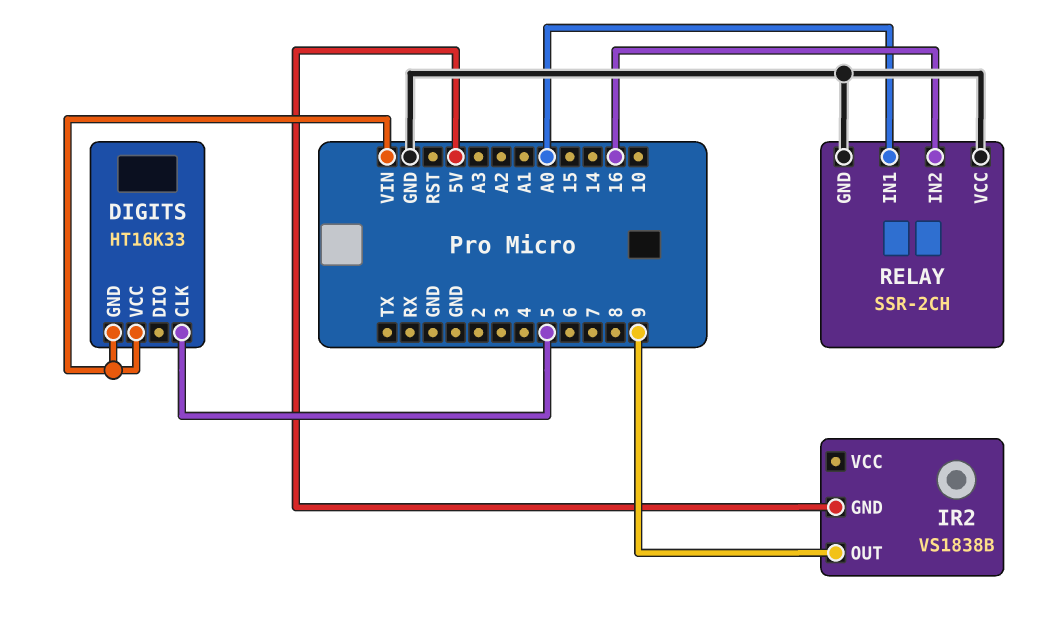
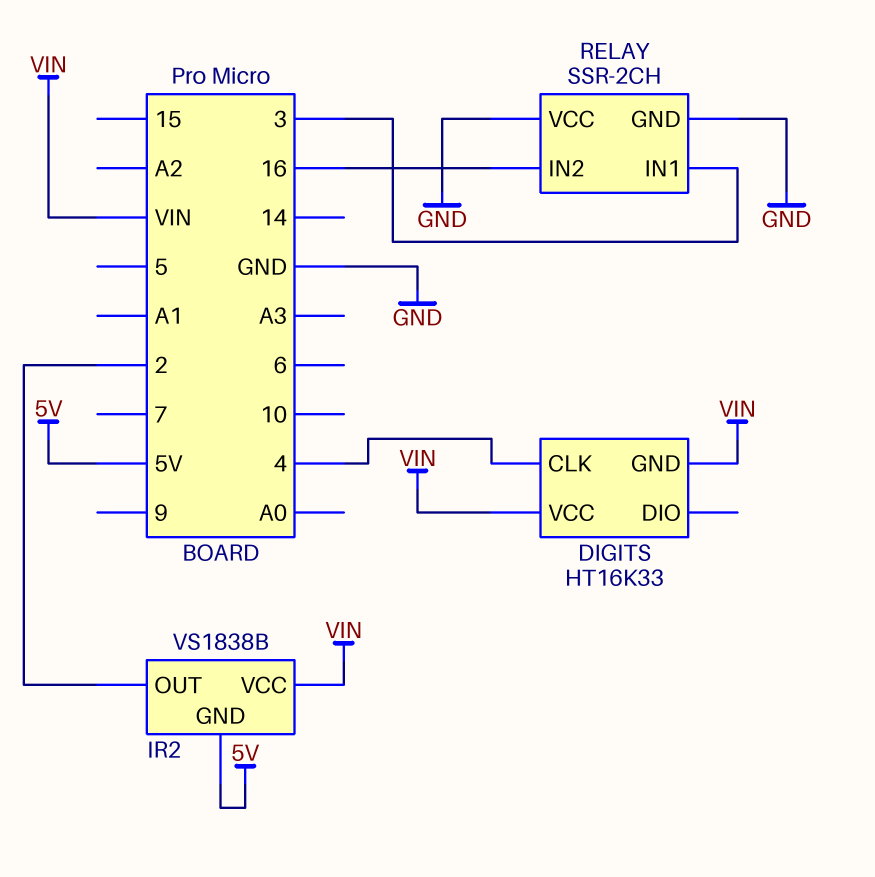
DIGITS pin CLK: 5 -> 4
IR2 pin OUT: 9 -> 2
IR2 pin VCC: none -> VIN
RELAY pin IN1: A0 -> 3

